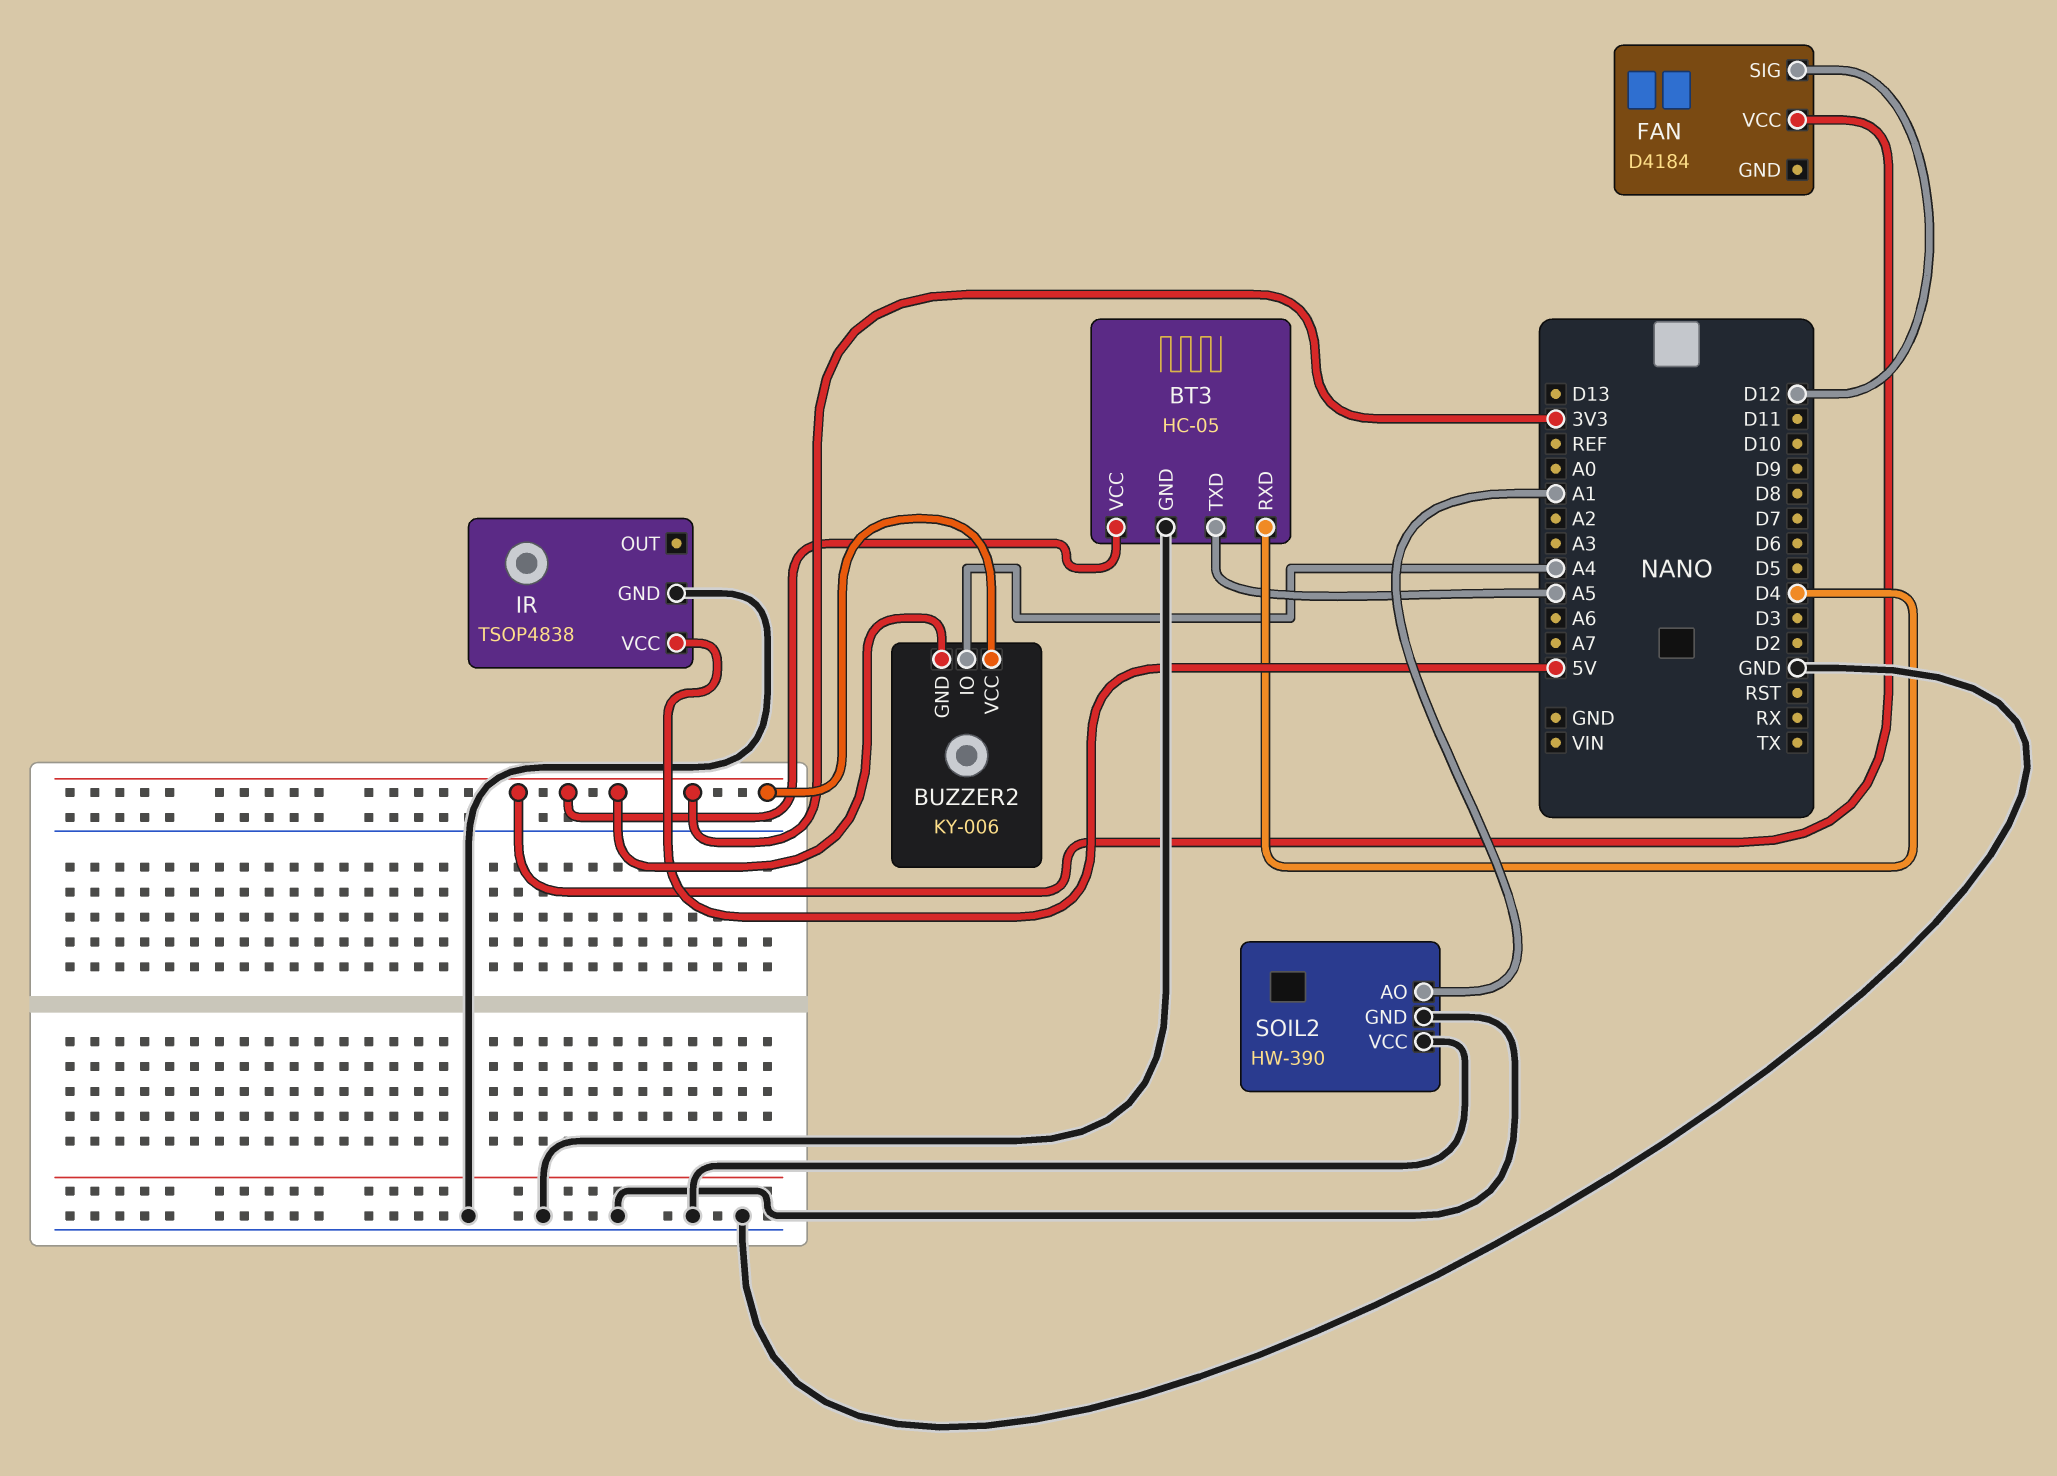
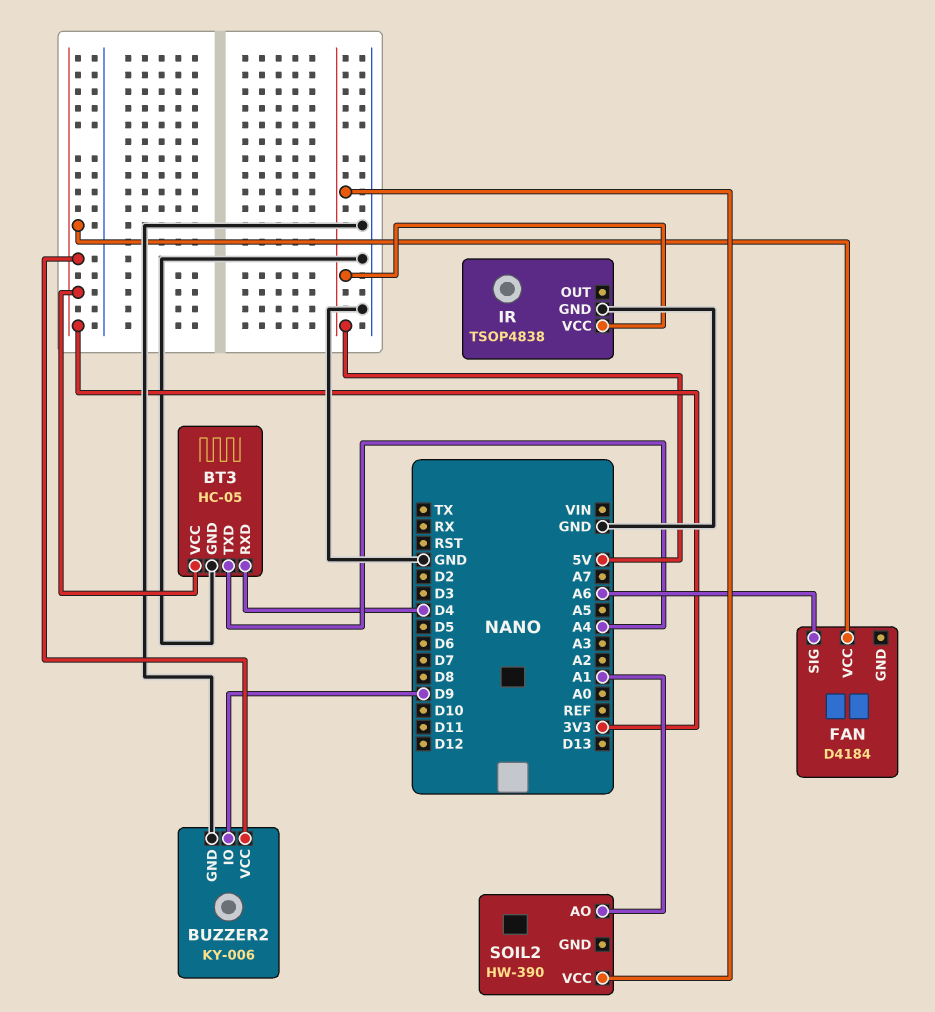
BT3 pin TXD: A5 -> A4
BUZZER2 pin GND: 3V3 -> GND
BUZZER2 pin IO: A4 -> D9
FAN pin SIG: D12 -> A6
SOIL2 pin GND: GND -> none
SOIL2 pin VCC: GND -> 5V

